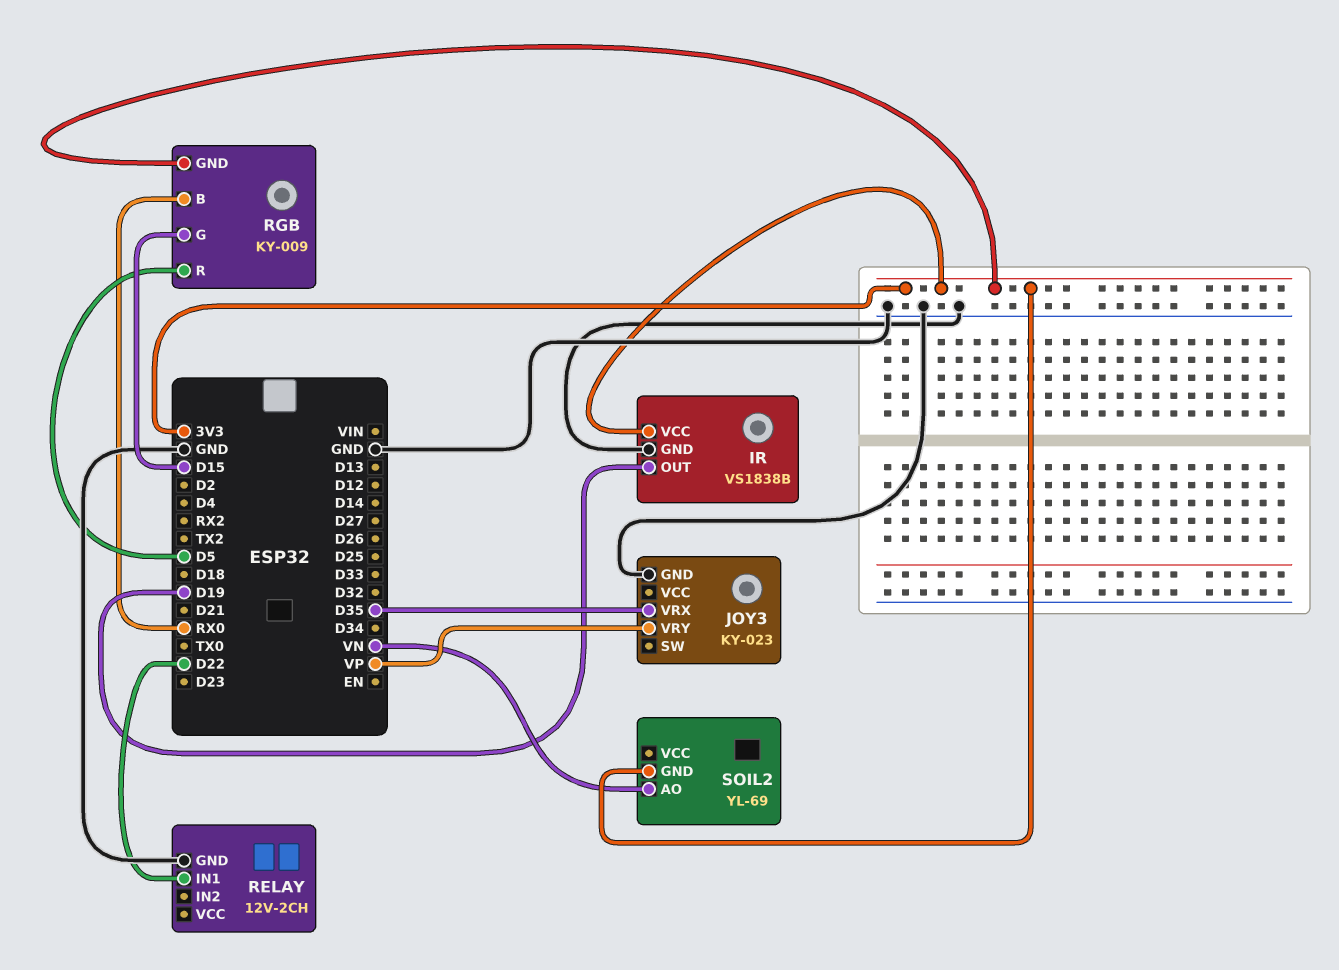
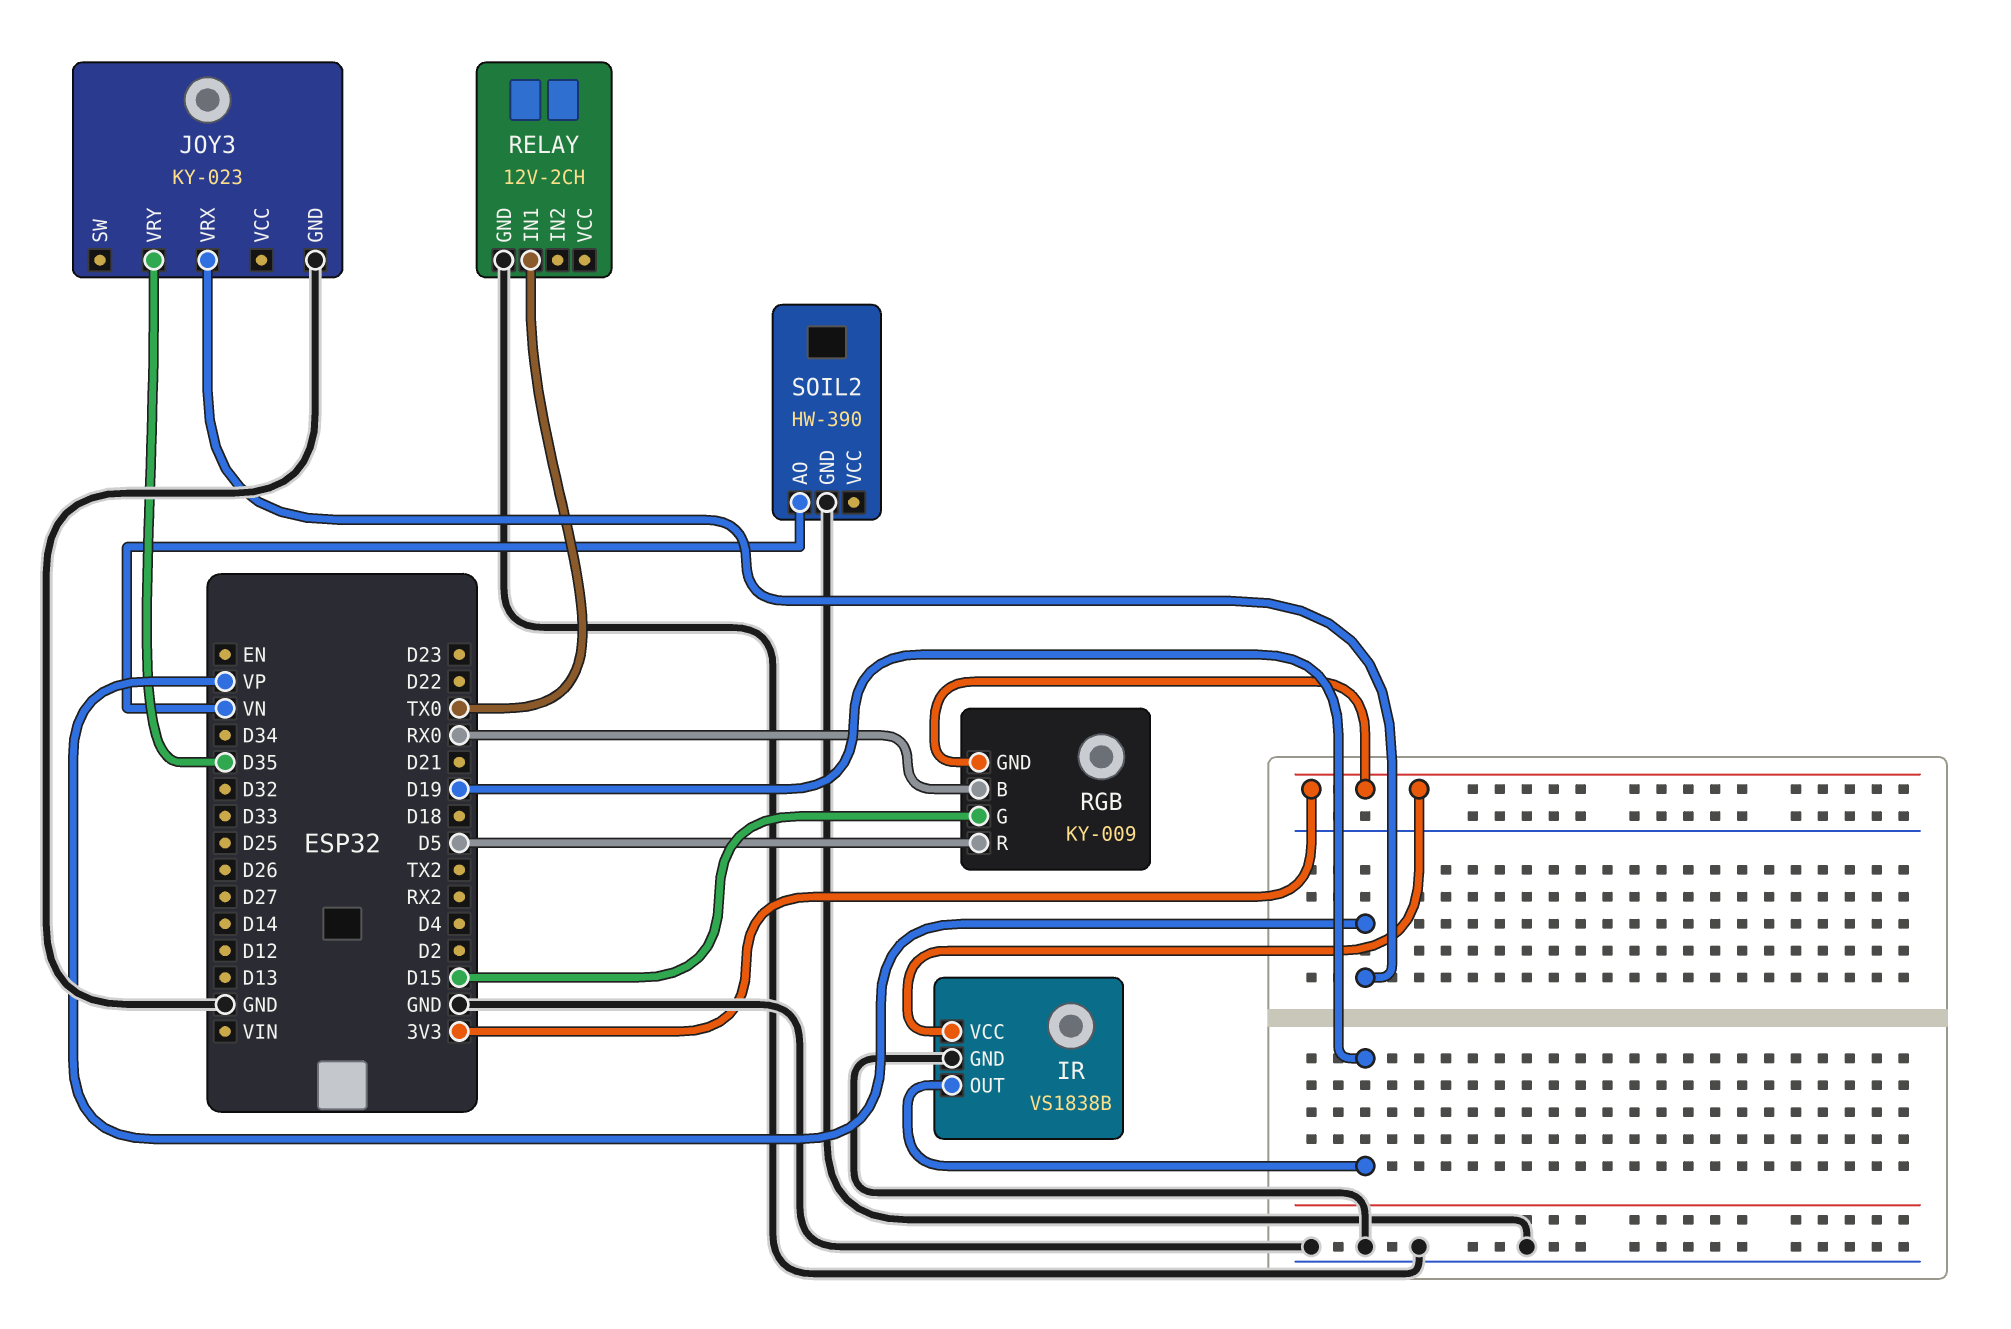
JOY3 pin VRX: D35 -> VP
JOY3 pin VRY: VP -> D35
RELAY pin IN1: D22 -> TX0
SOIL2: YL-69 -> HW-390
SOIL2 pin GND: 3V3 -> GND

